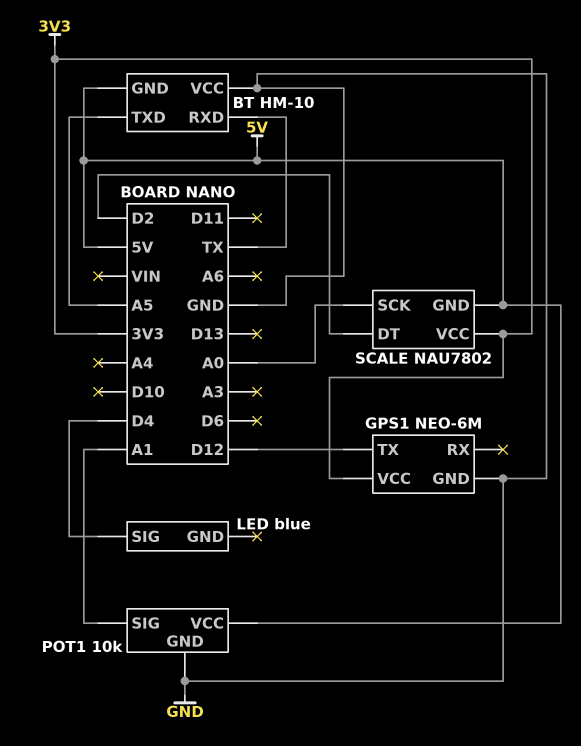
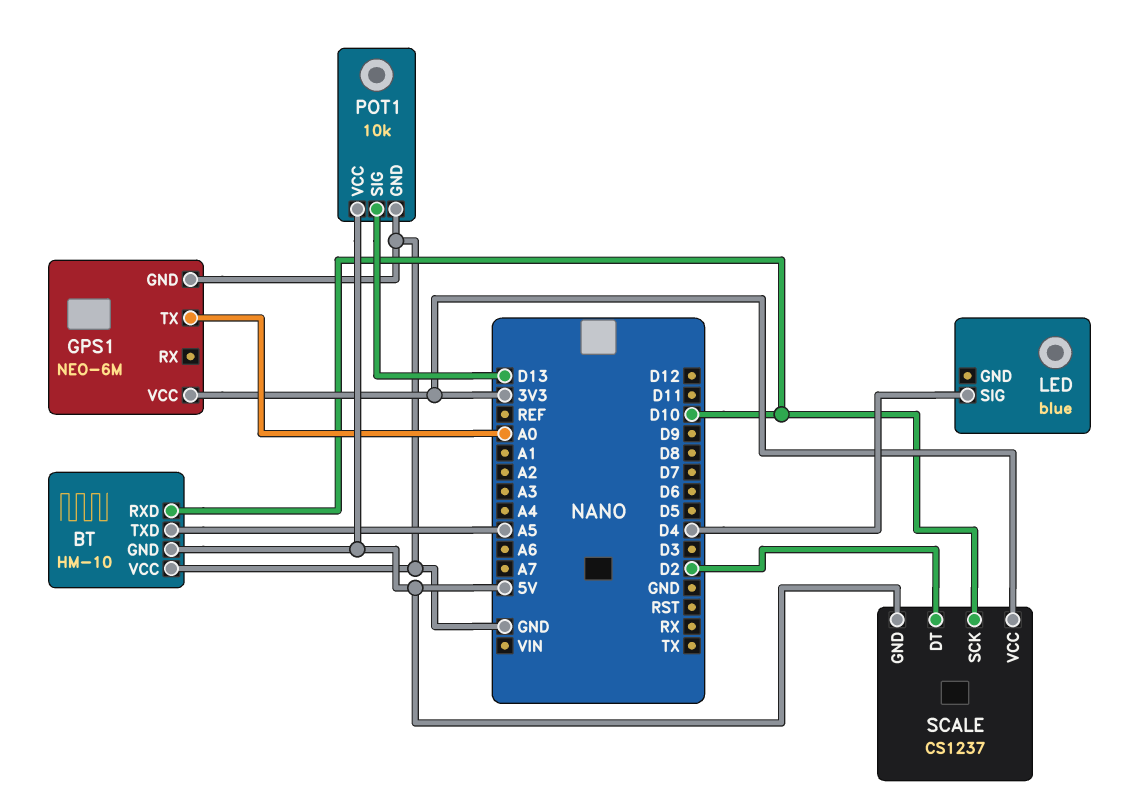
BT pin RXD: TX -> D10
GPS1 pin TX: D12 -> A0
POT1 pin SIG: A1 -> D13
SCALE: NAU7802 -> CS1237
SCALE pin SCK: A0 -> D10

